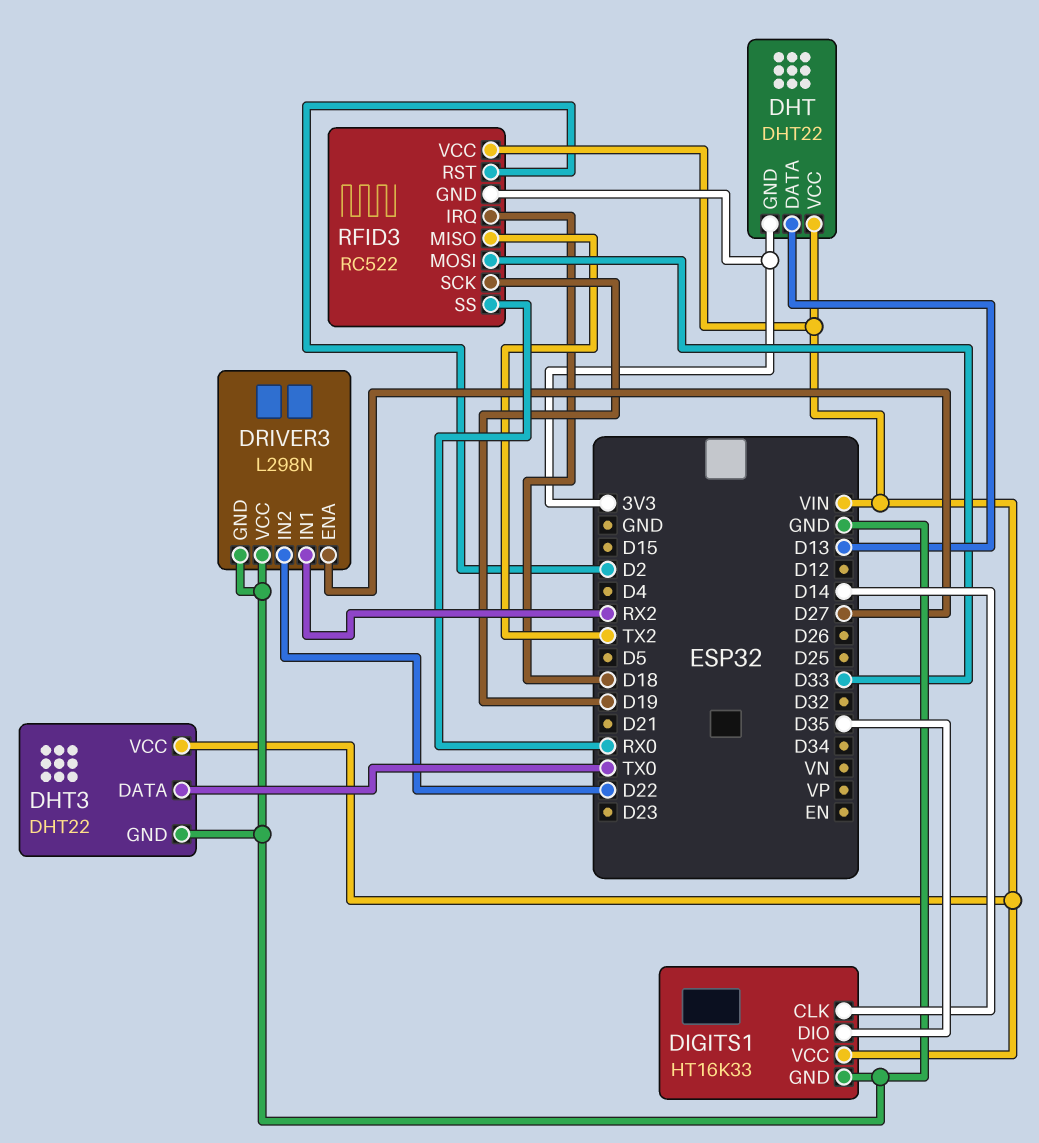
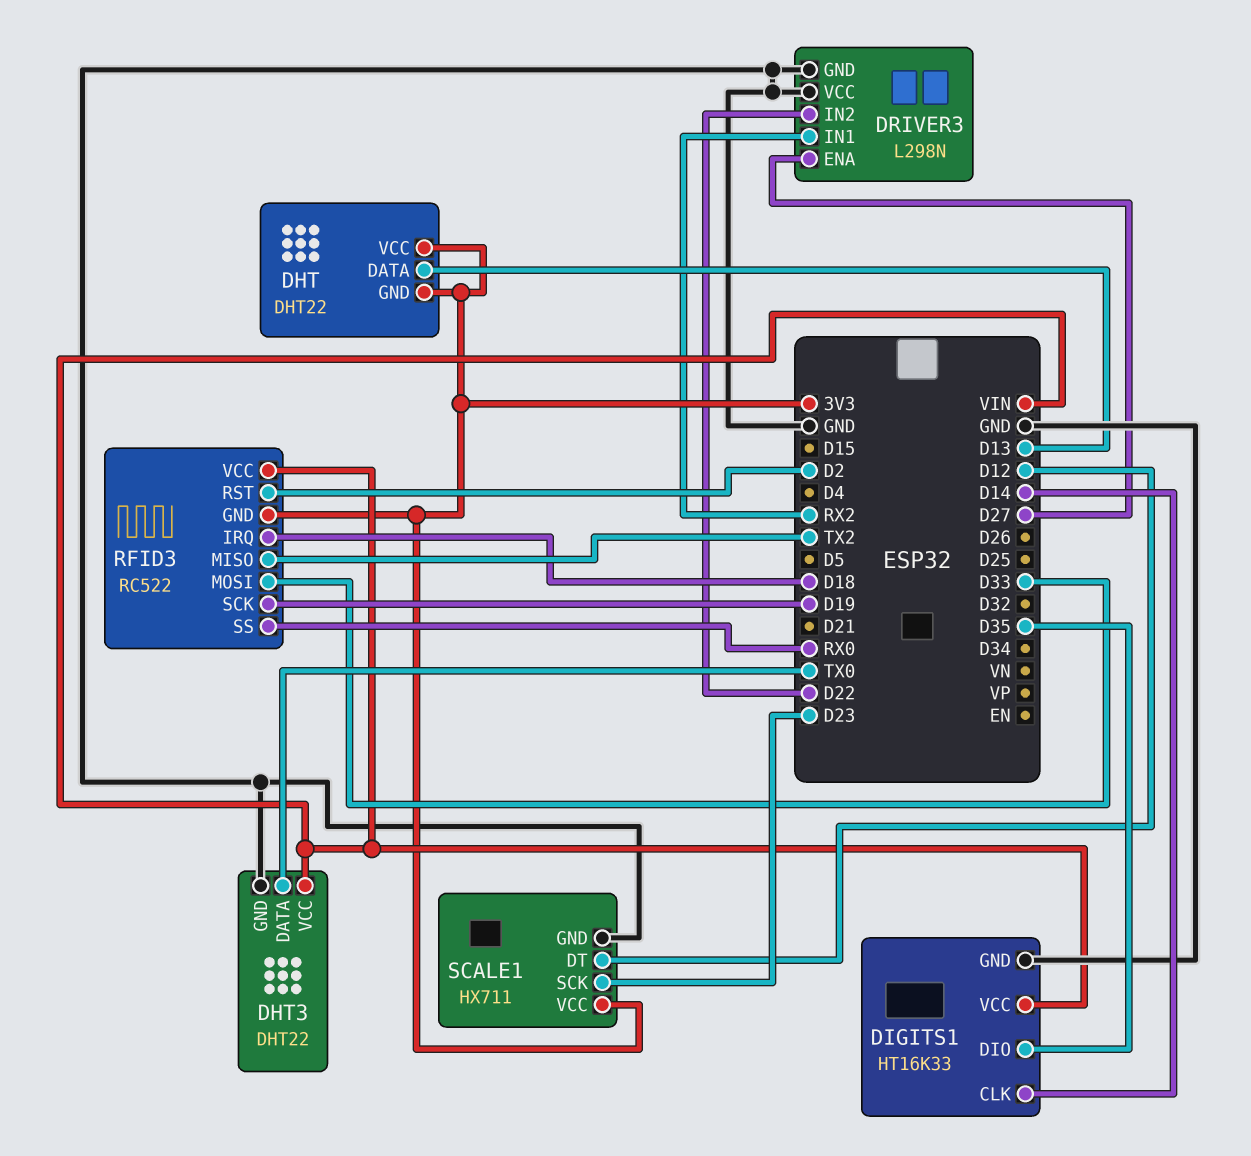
DHT pin VCC: VIN -> 3V3
SCALE1: none -> HX711
SCALE1 pin DT: none -> D12
SCALE1 pin GND: none -> GND
SCALE1 pin SCK: none -> D23
SCALE1 pin VCC: none -> 3V3

